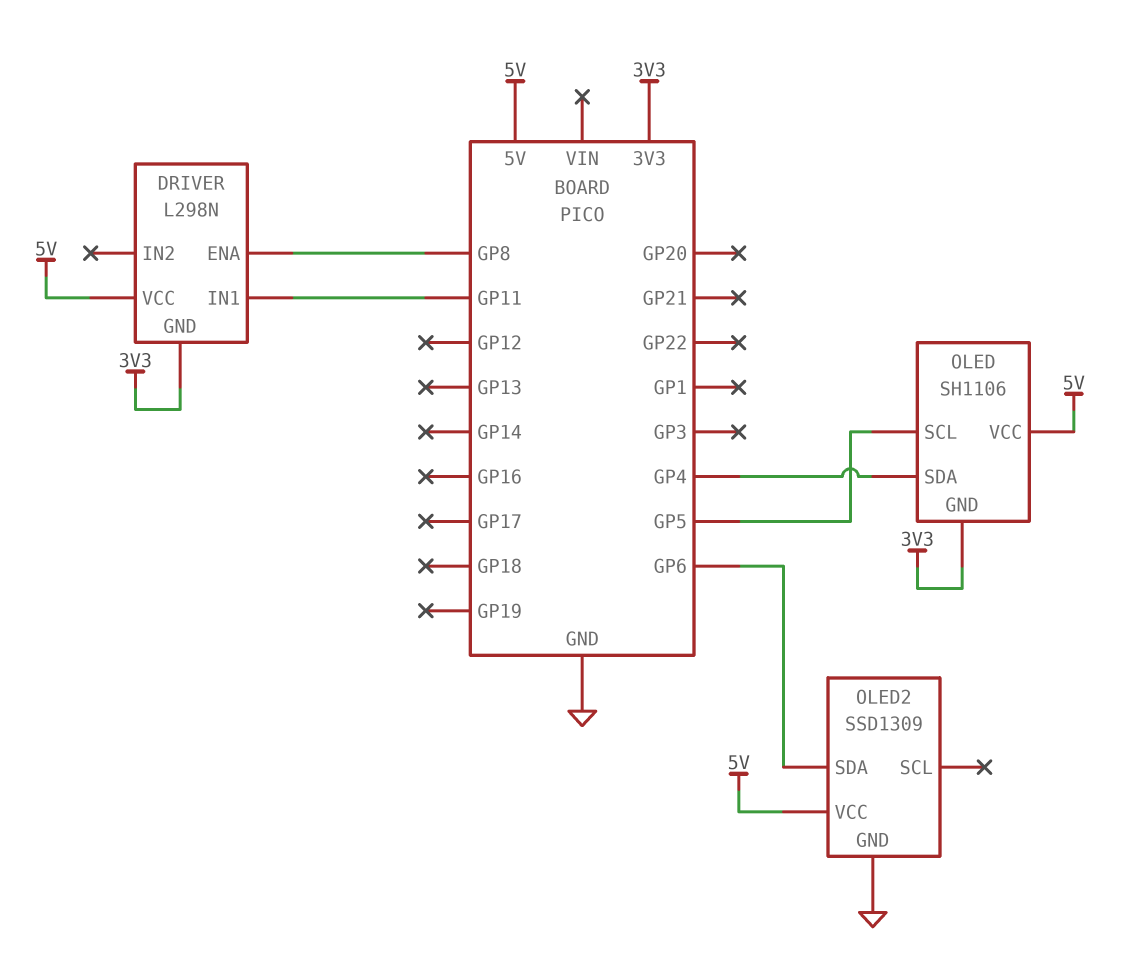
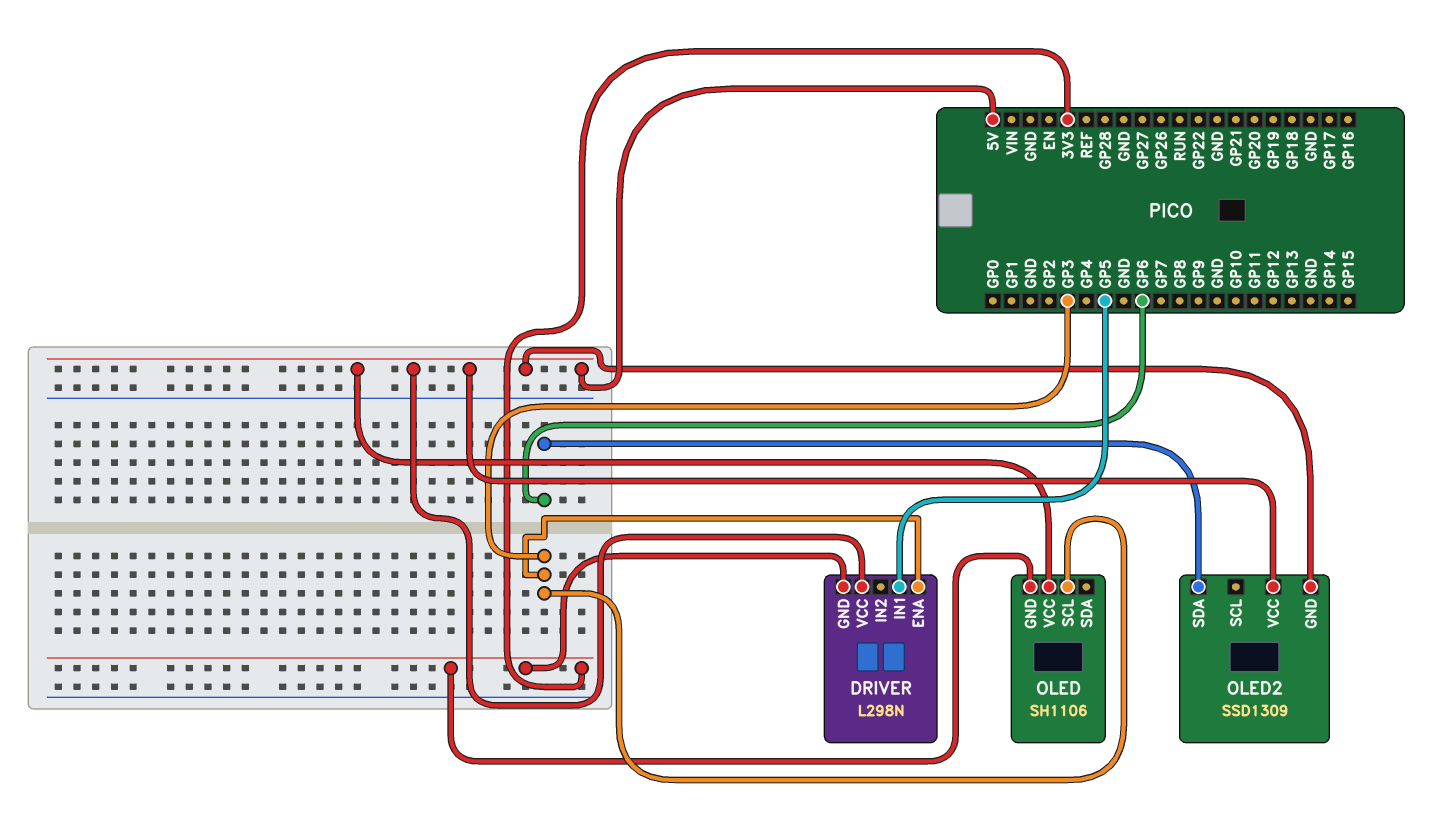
DRIVER pin ENA: GP8 -> GP3
DRIVER pin IN1: GP11 -> GP5
OLED pin SCL: GP5 -> GP3
OLED pin SDA: GP4 -> none
OLED2 pin GND: GND -> 5V

